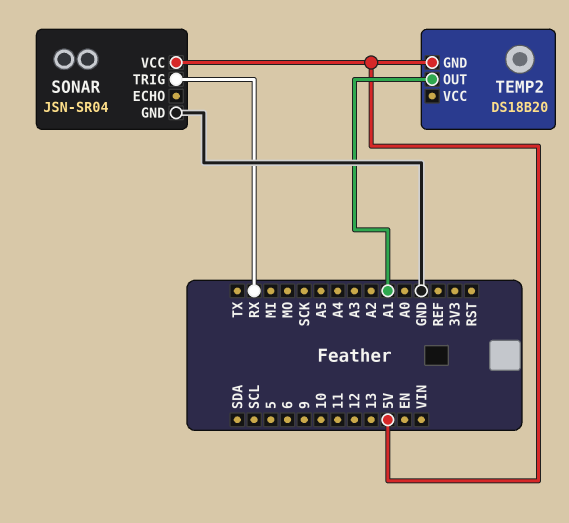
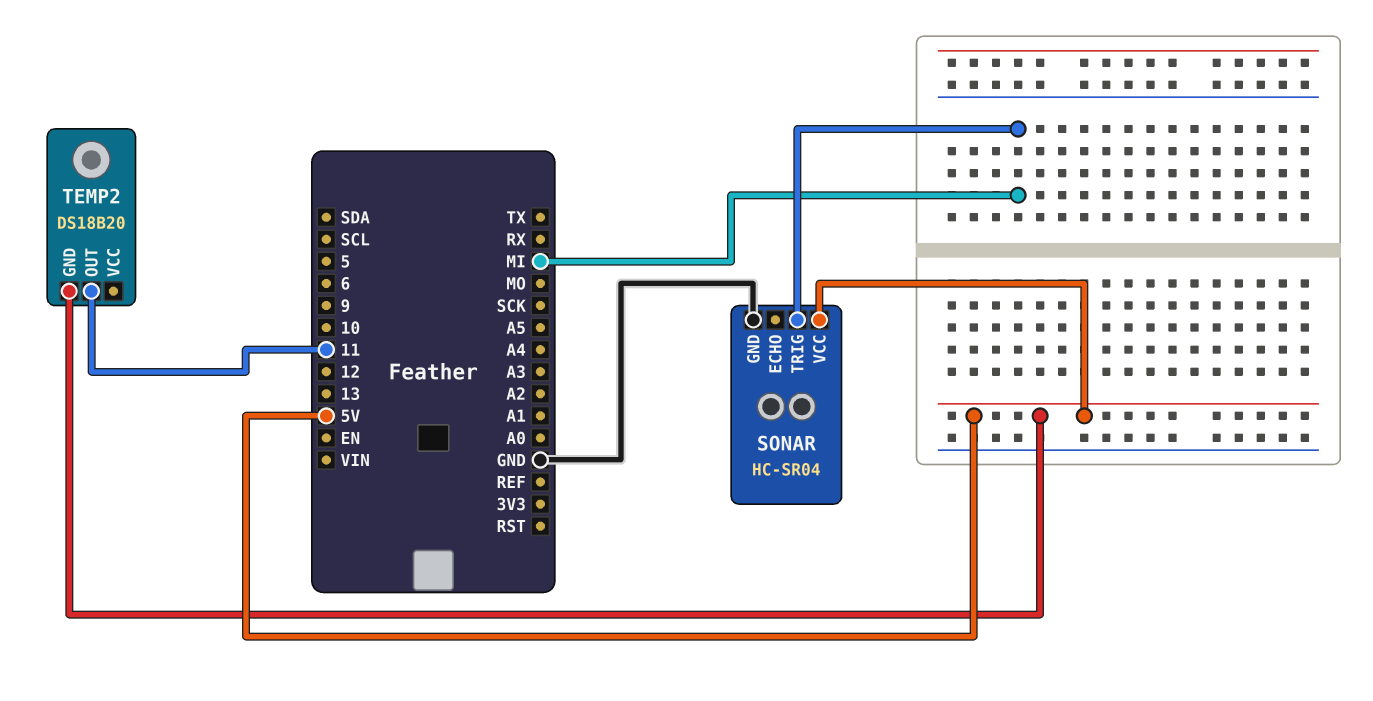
SONAR: JSN-SR04 -> HC-SR04
SONAR pin TRIG: RX -> MI
TEMP2 pin OUT: A1 -> 11

